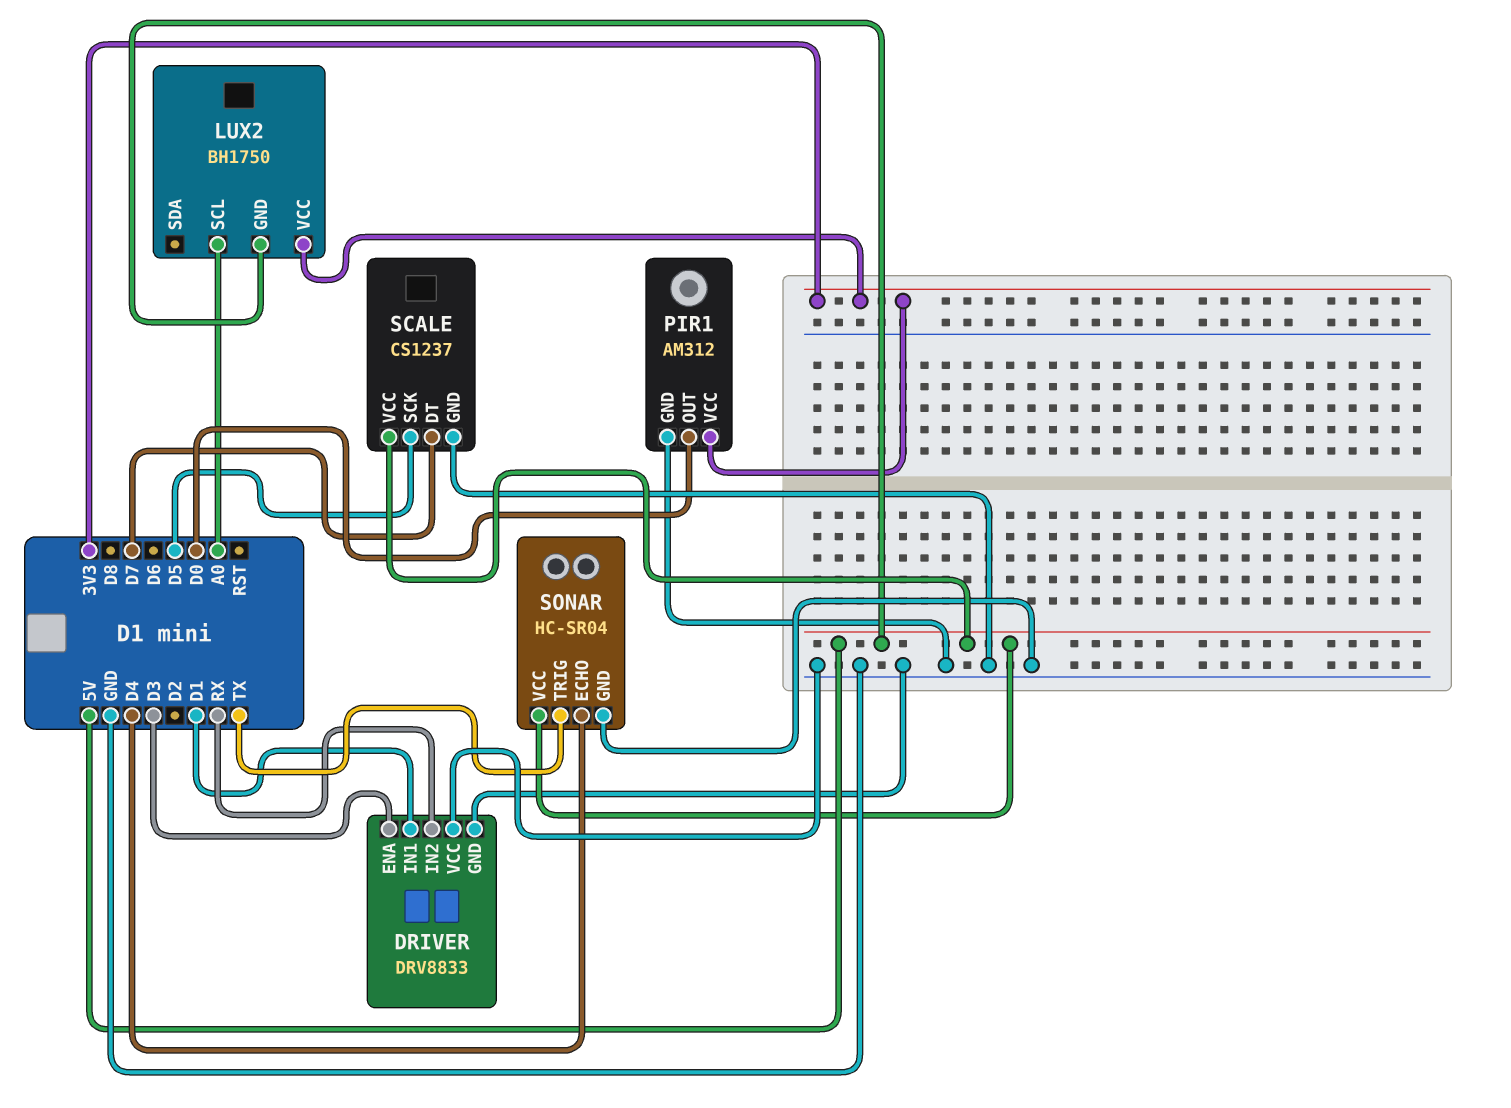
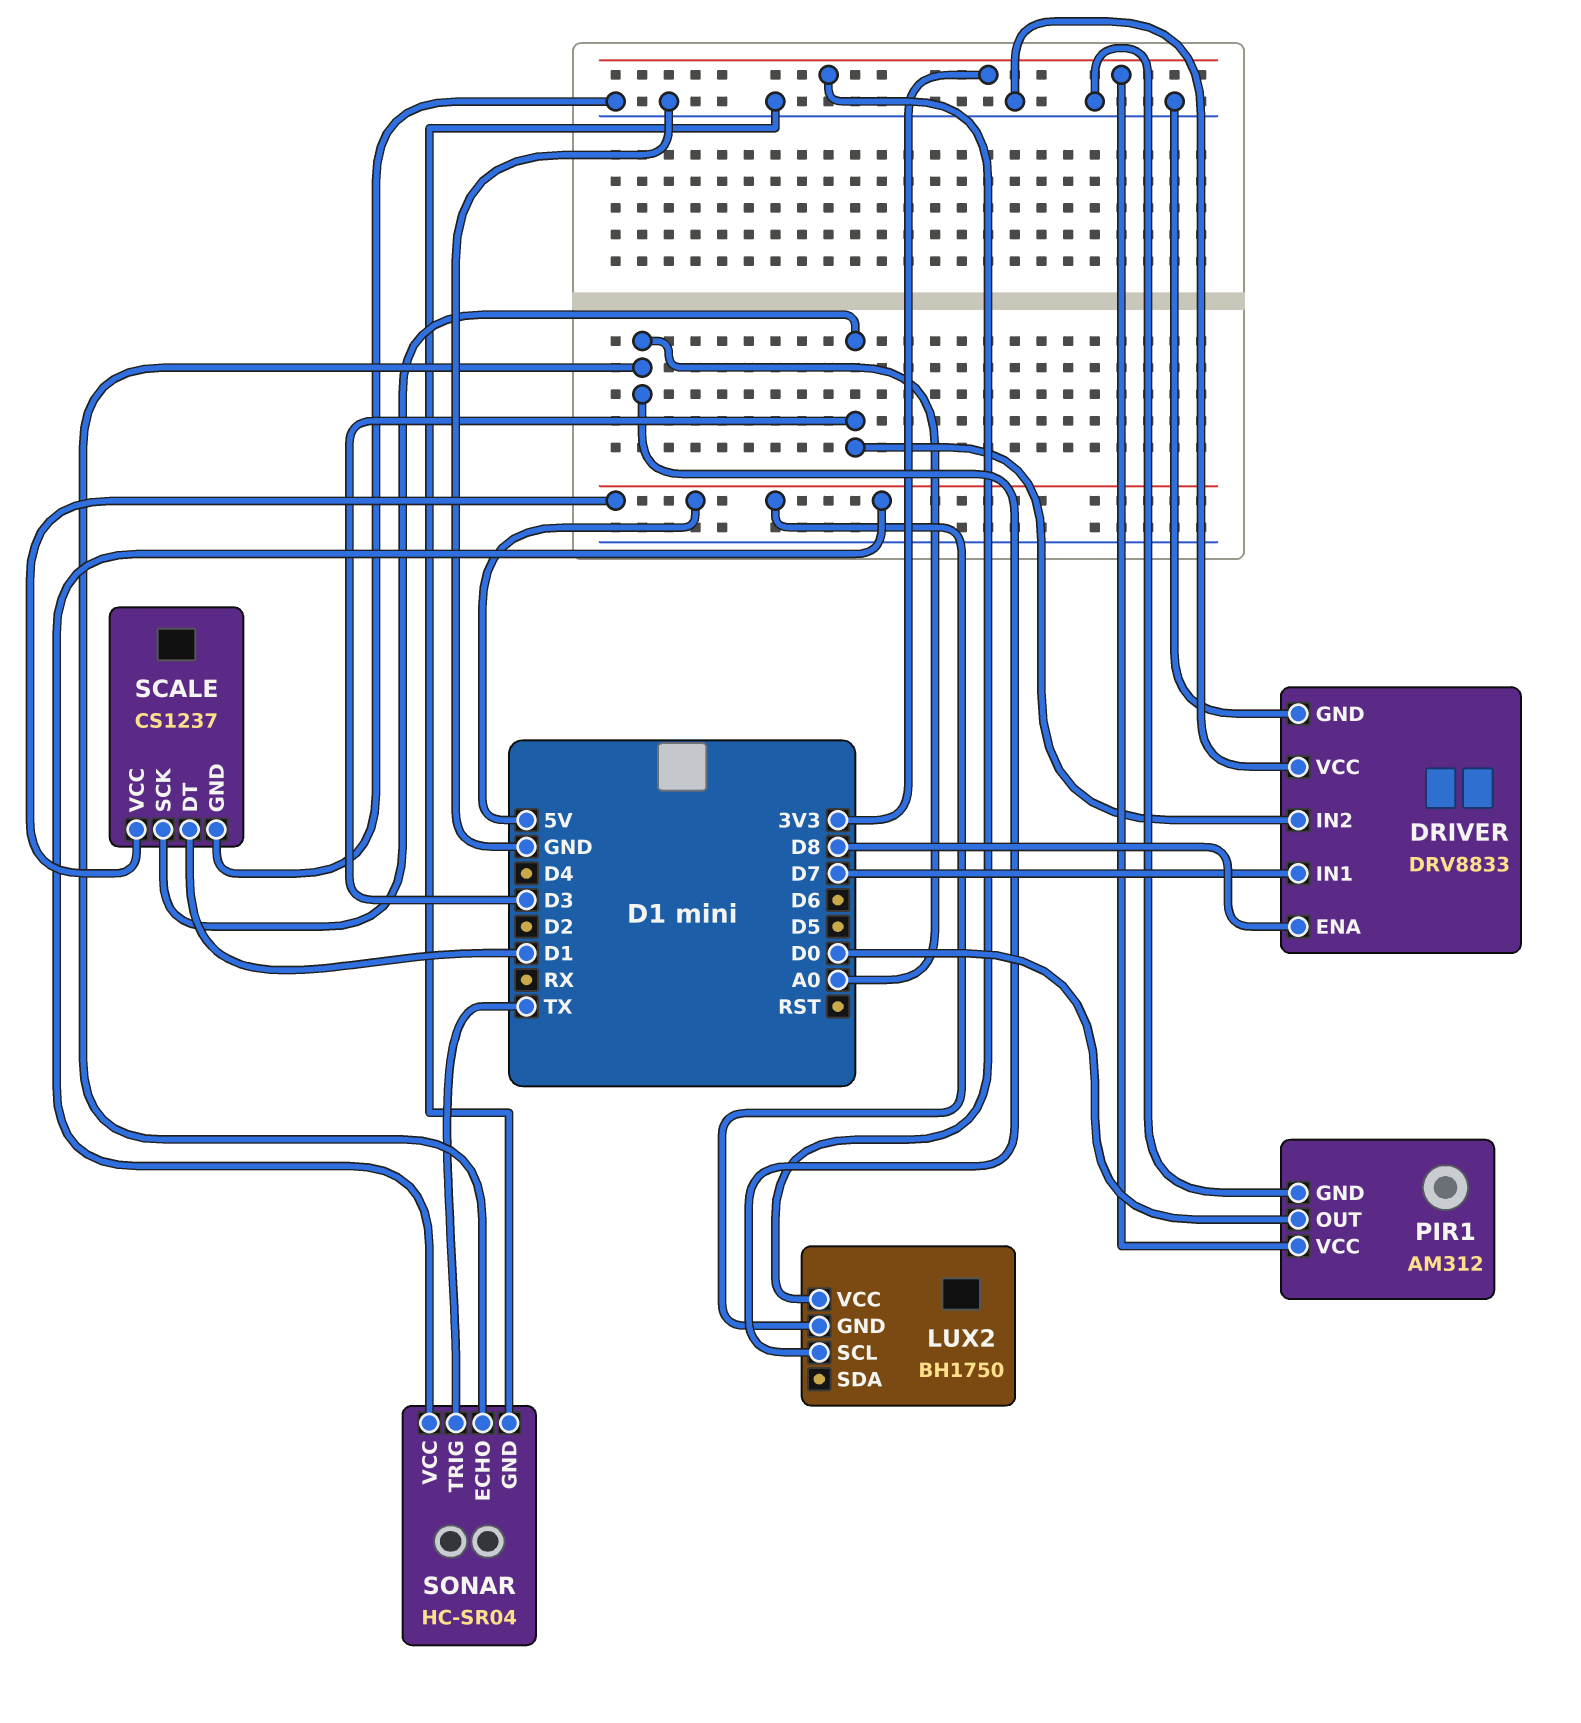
DRIVER pin ENA: D3 -> D8
DRIVER pin IN1: D1 -> D7
DRIVER pin IN2: RX -> D3
SCALE pin DT: D7 -> D1
SCALE pin SCK: D5 -> D3
SONAR pin ECHO: D4 -> A0

